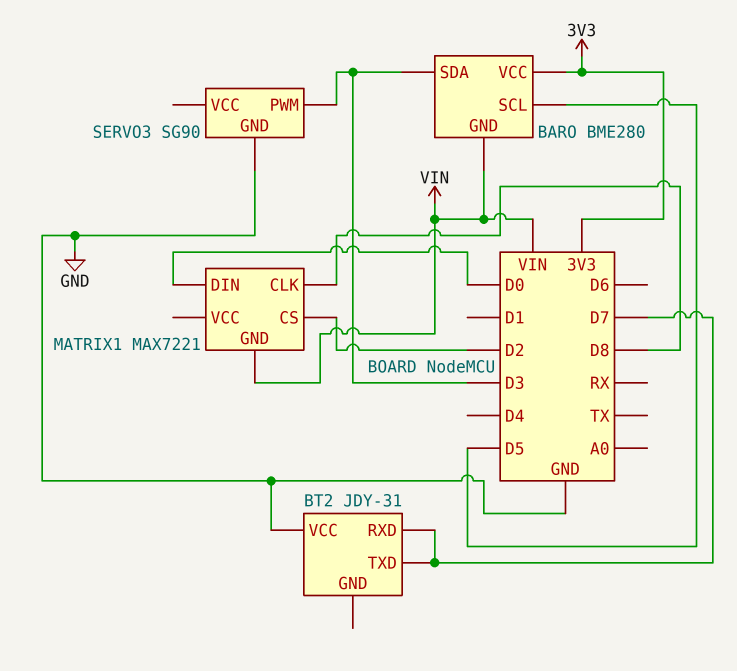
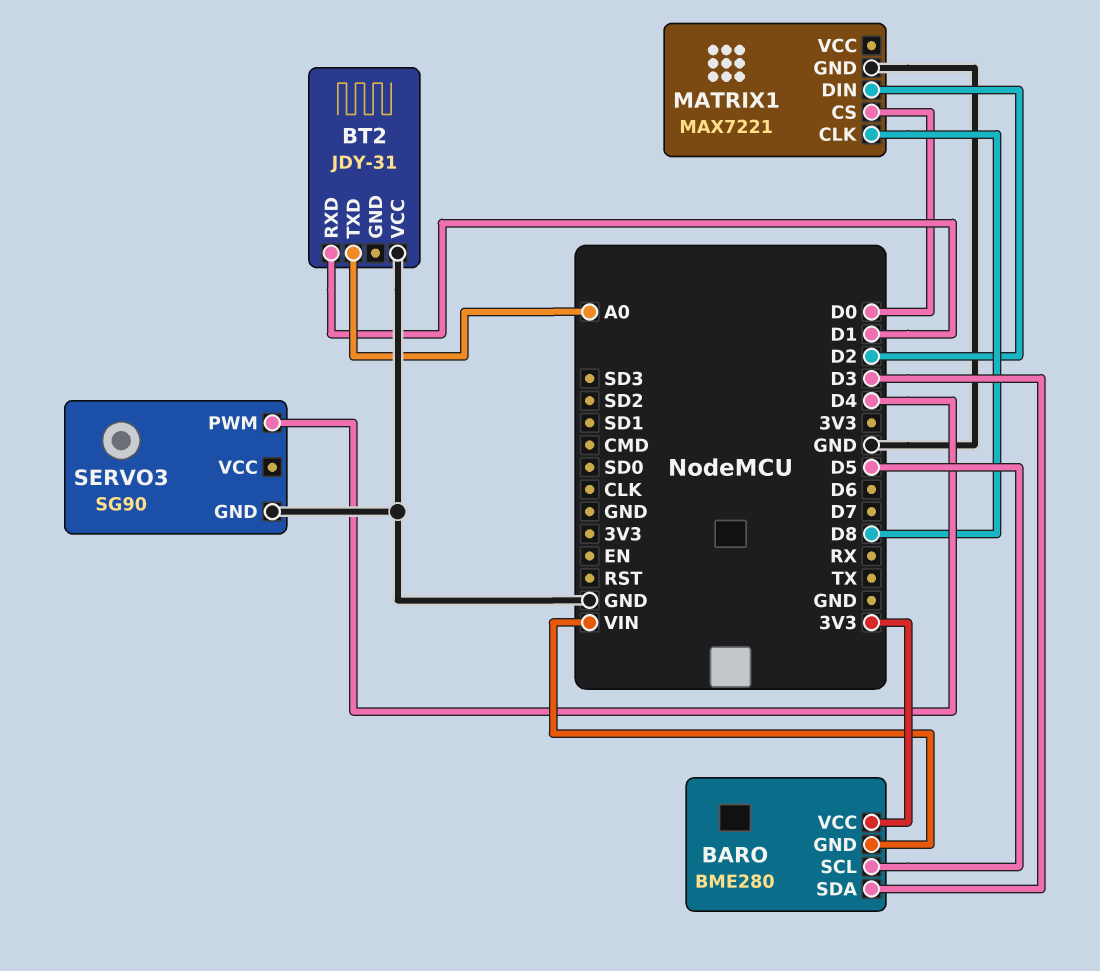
BT2 pin RXD: D7 -> D1
BT2 pin TXD: D7 -> A0
MATRIX1 pin CS: D2 -> D0
MATRIX1 pin DIN: D0 -> D2
MATRIX1 pin GND: VIN -> GND
SERVO3 pin PWM: D3 -> D4

